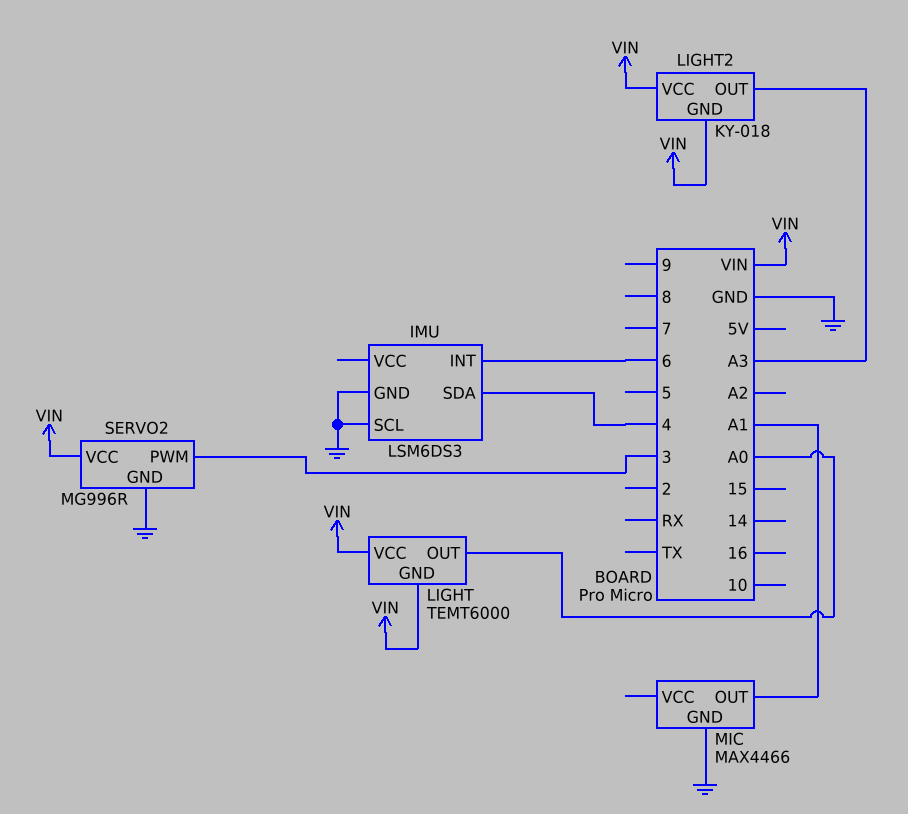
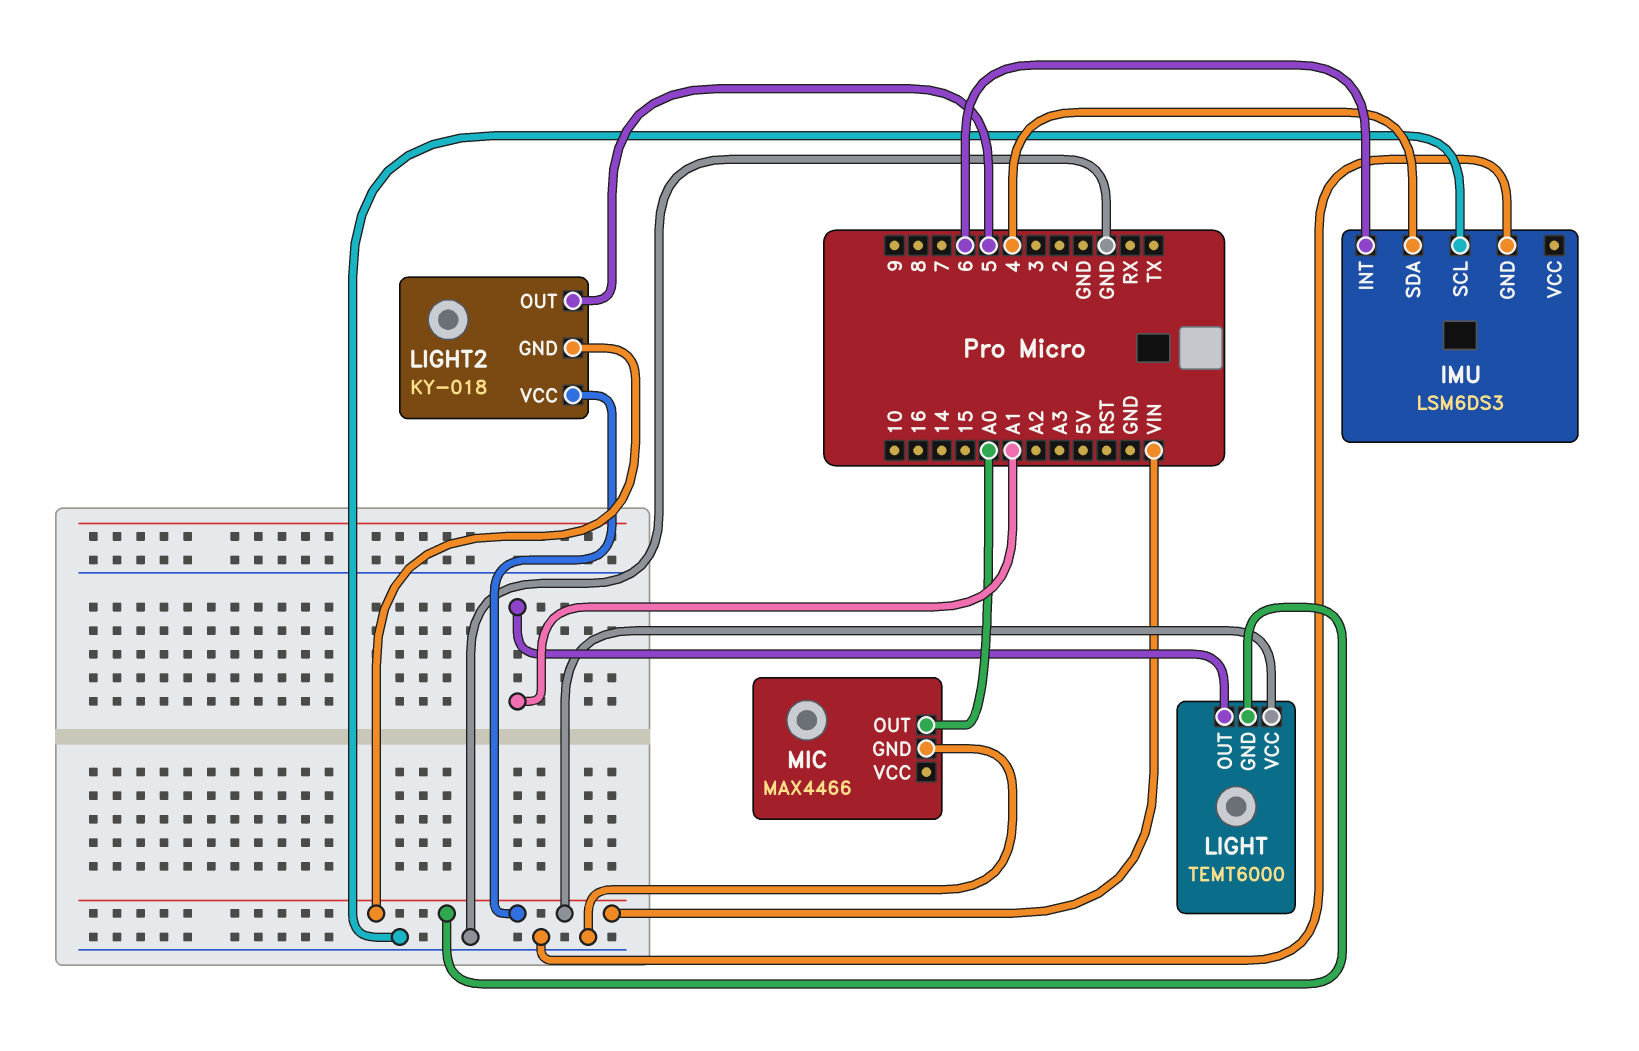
LIGHT pin OUT: A0 -> A1
LIGHT2 pin OUT: A3 -> 5
MIC pin OUT: A1 -> A0
SERVO2: MG996R -> none
SERVO2 pin GND: GND -> none
SERVO2 pin PWM: 3 -> none
SERVO2 pin VCC: VIN -> none

